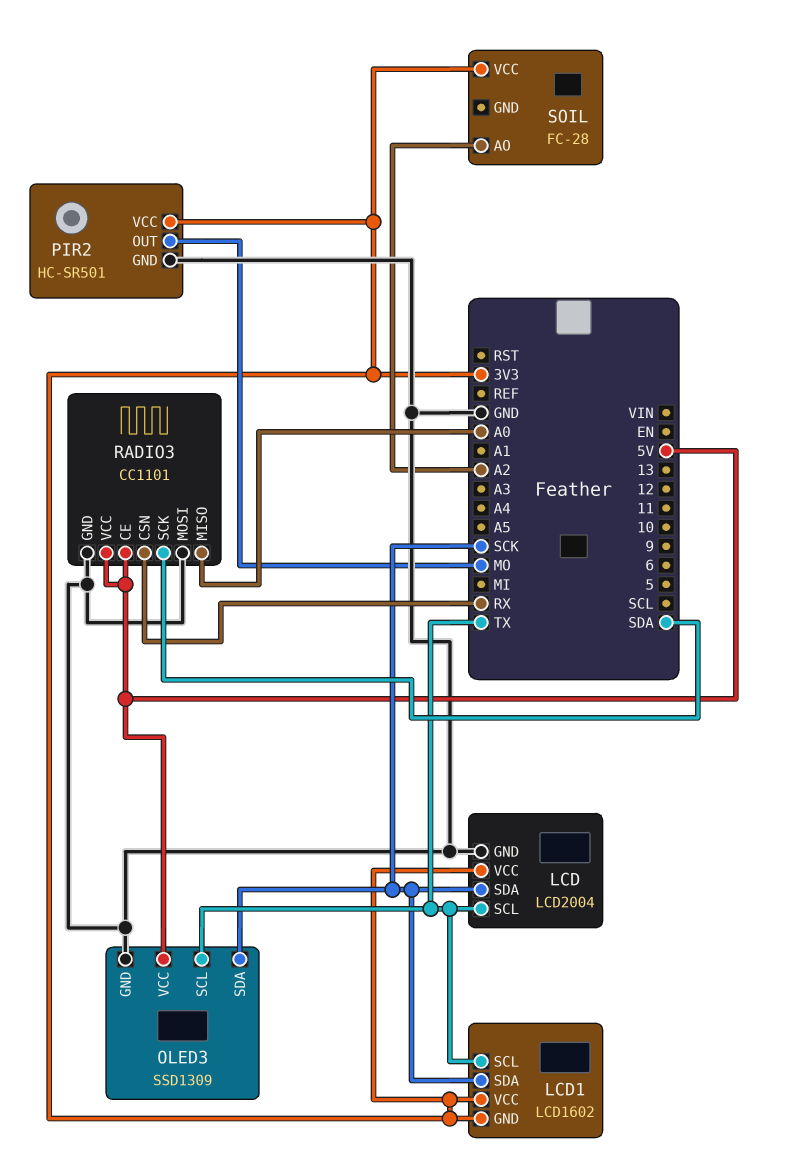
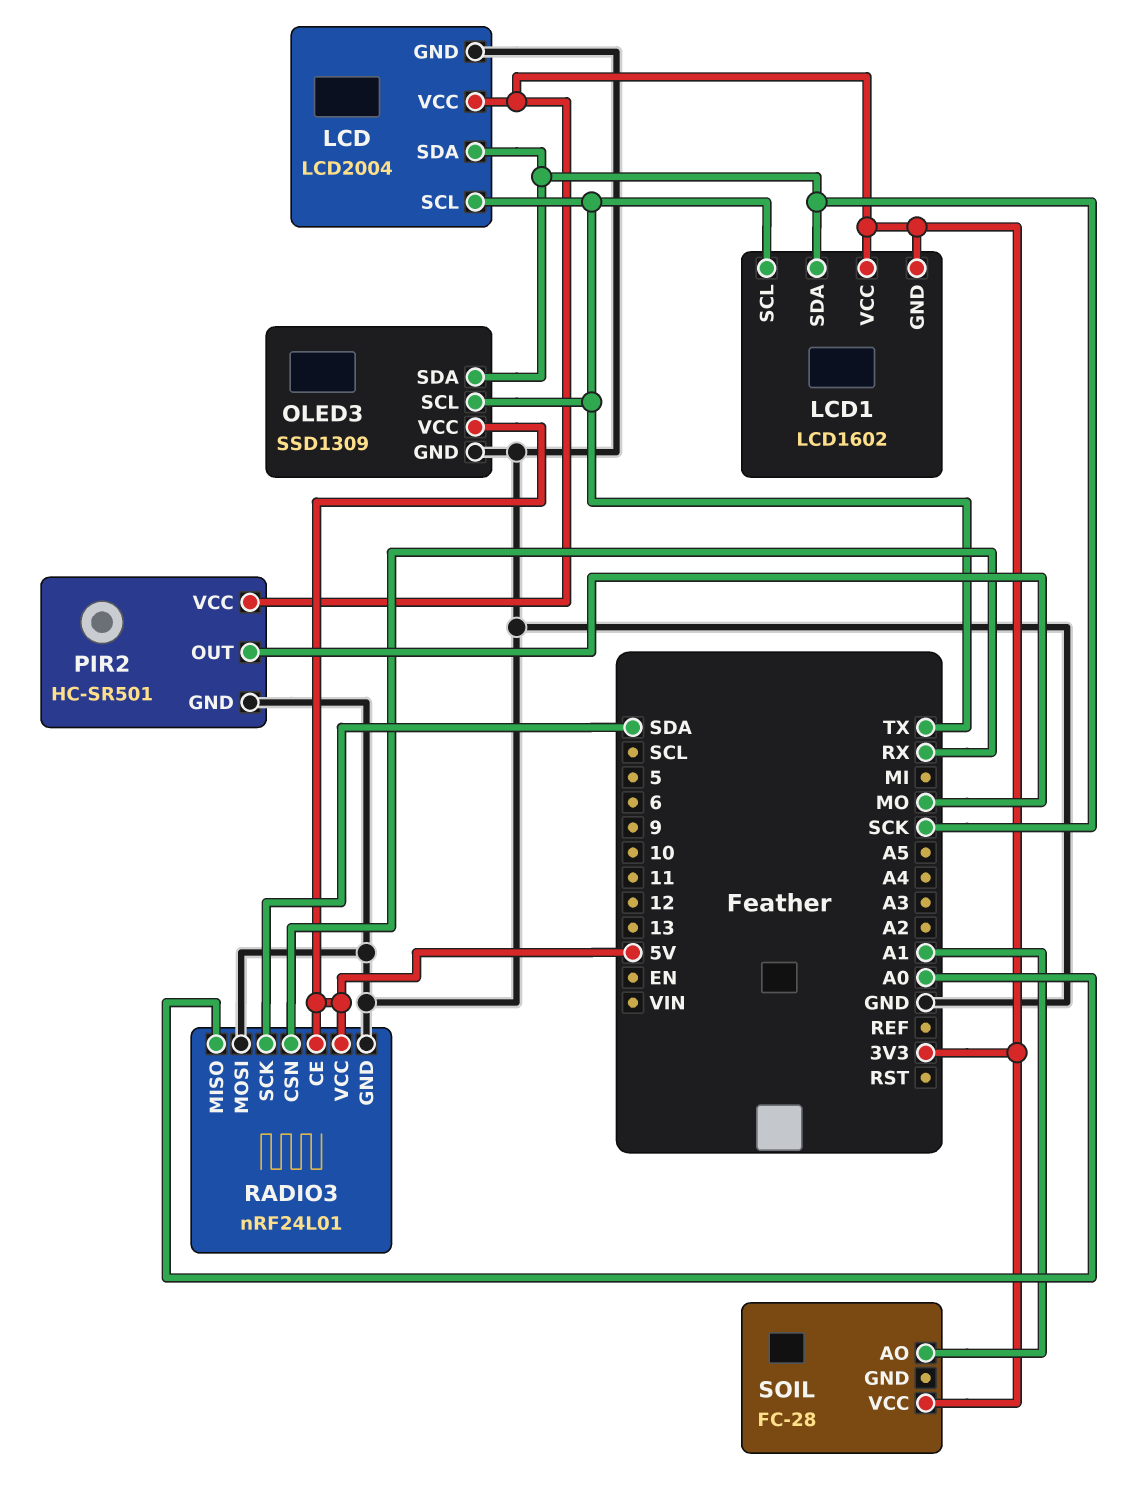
RADIO3: CC1101 -> nRF24L01
SOIL pin AO: A2 -> A1

